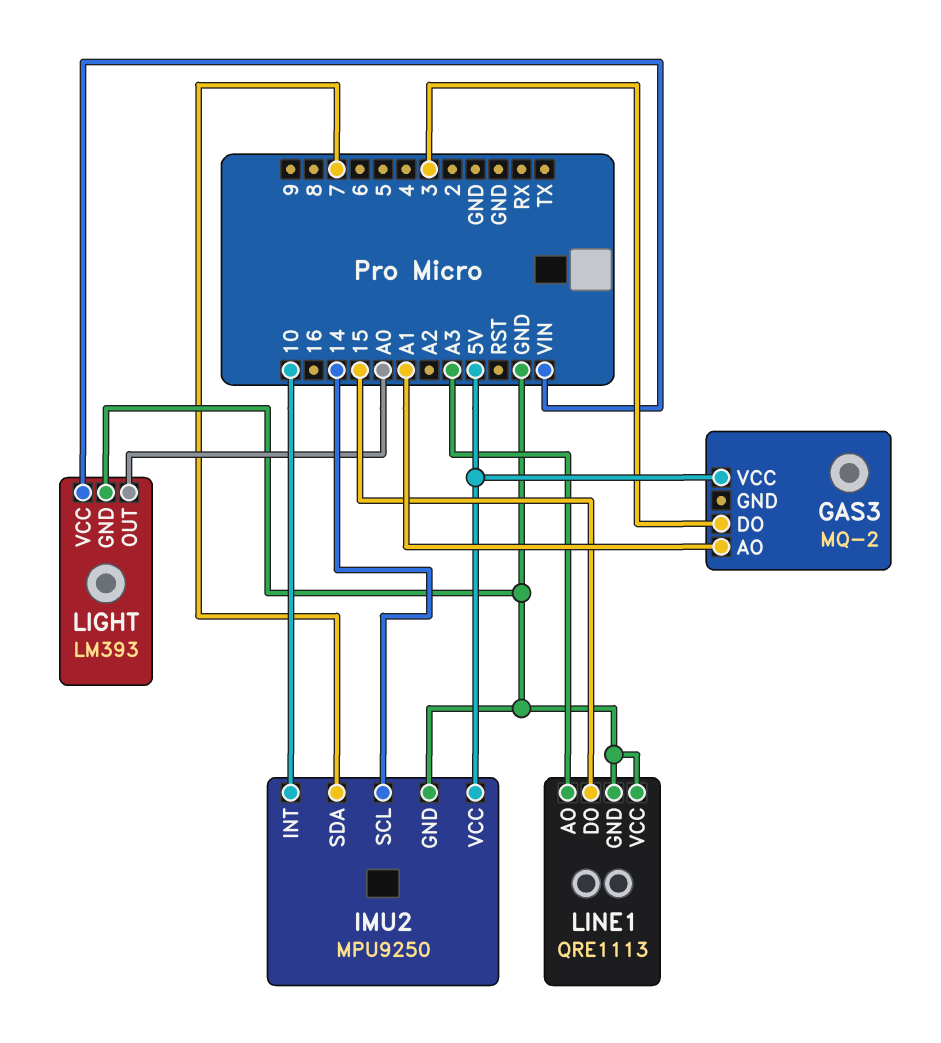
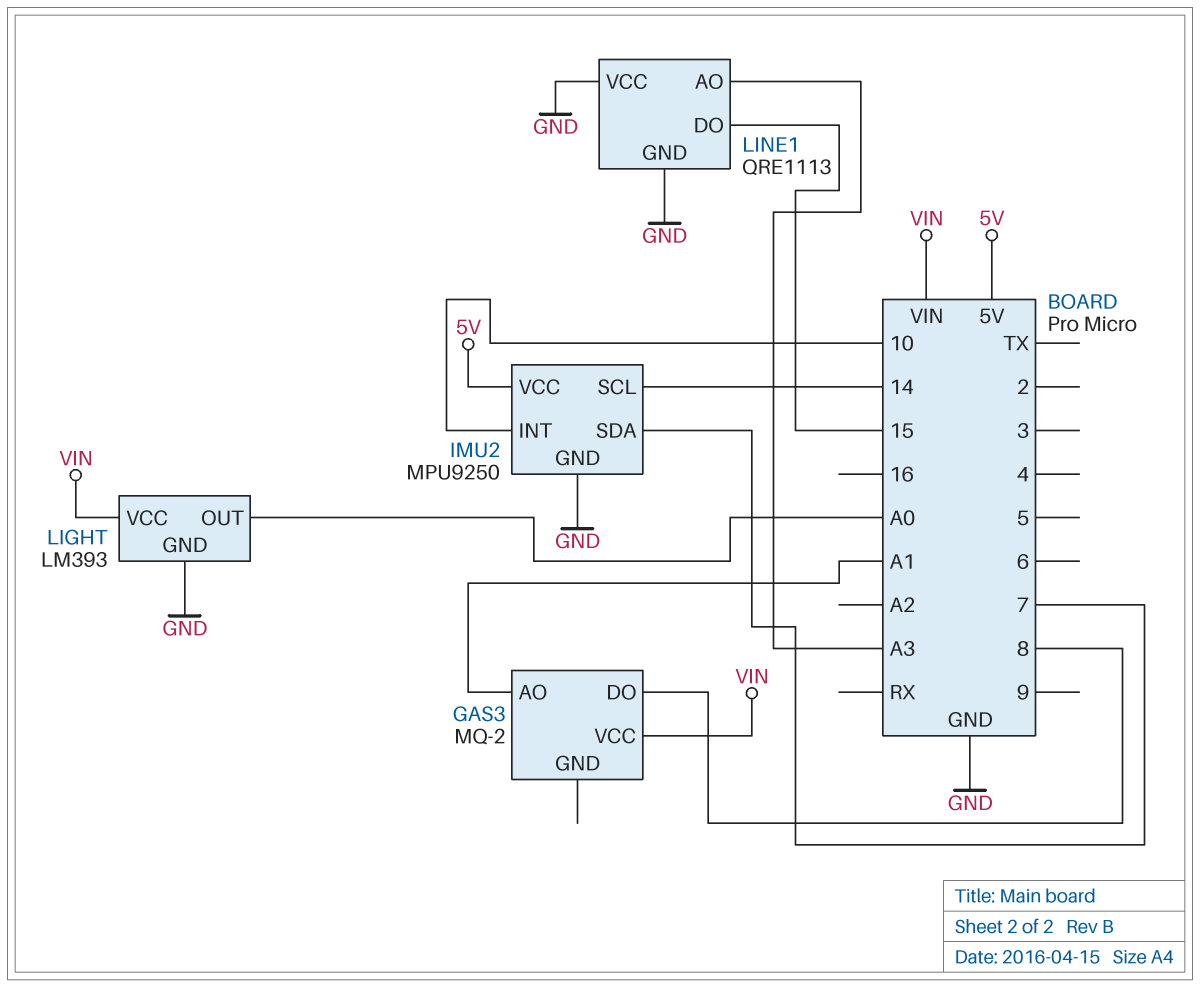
GAS3 pin DO: 3 -> 8
GAS3 pin VCC: 5V -> VIN

